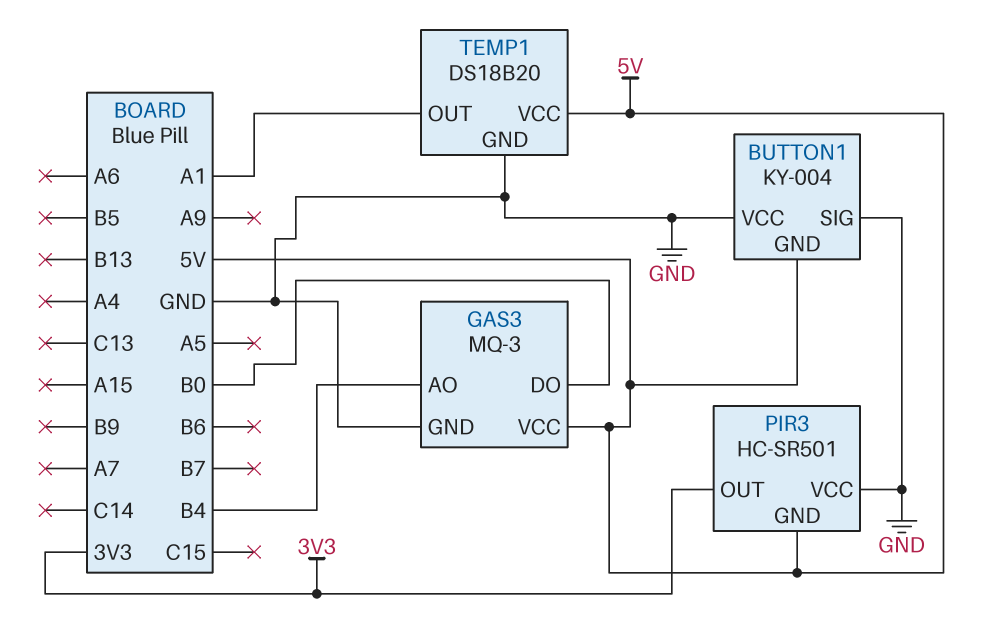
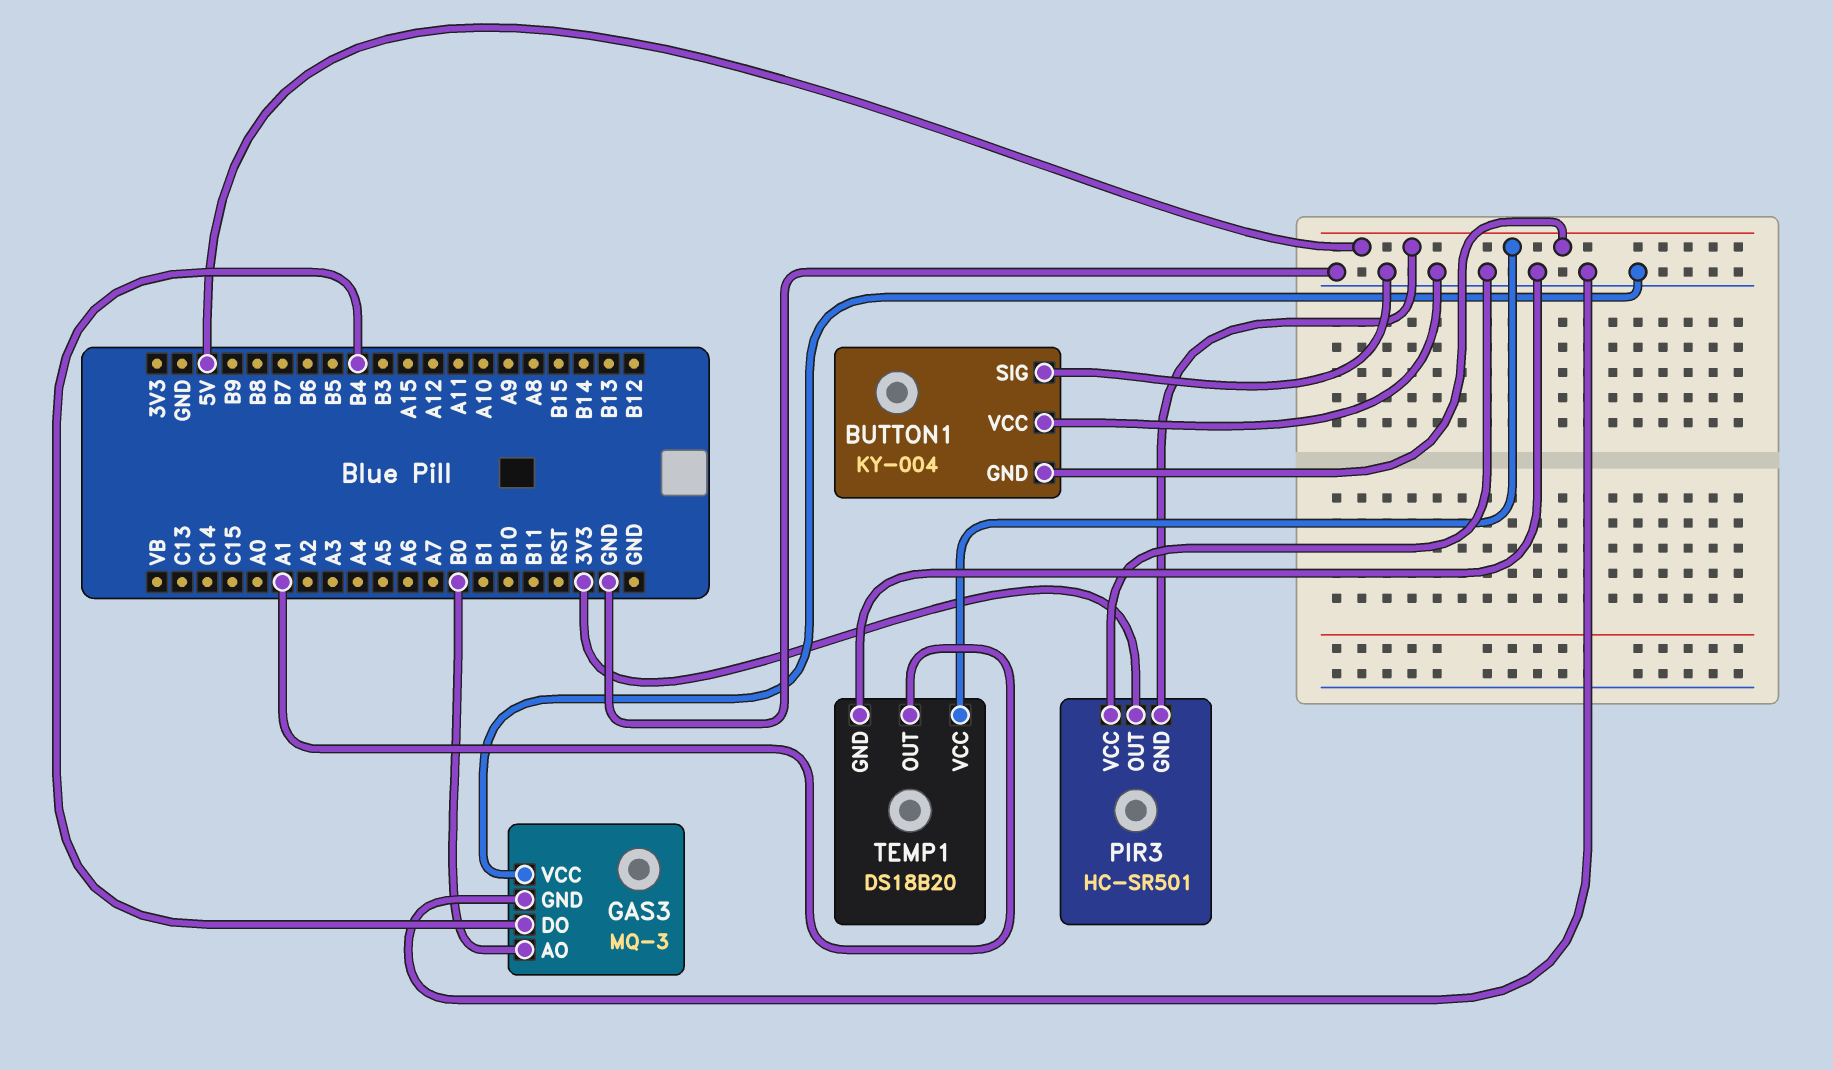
GAS3 pin AO: B4 -> B0
GAS3 pin DO: B0 -> B4
GAS3 pin VCC: 5V -> GND

